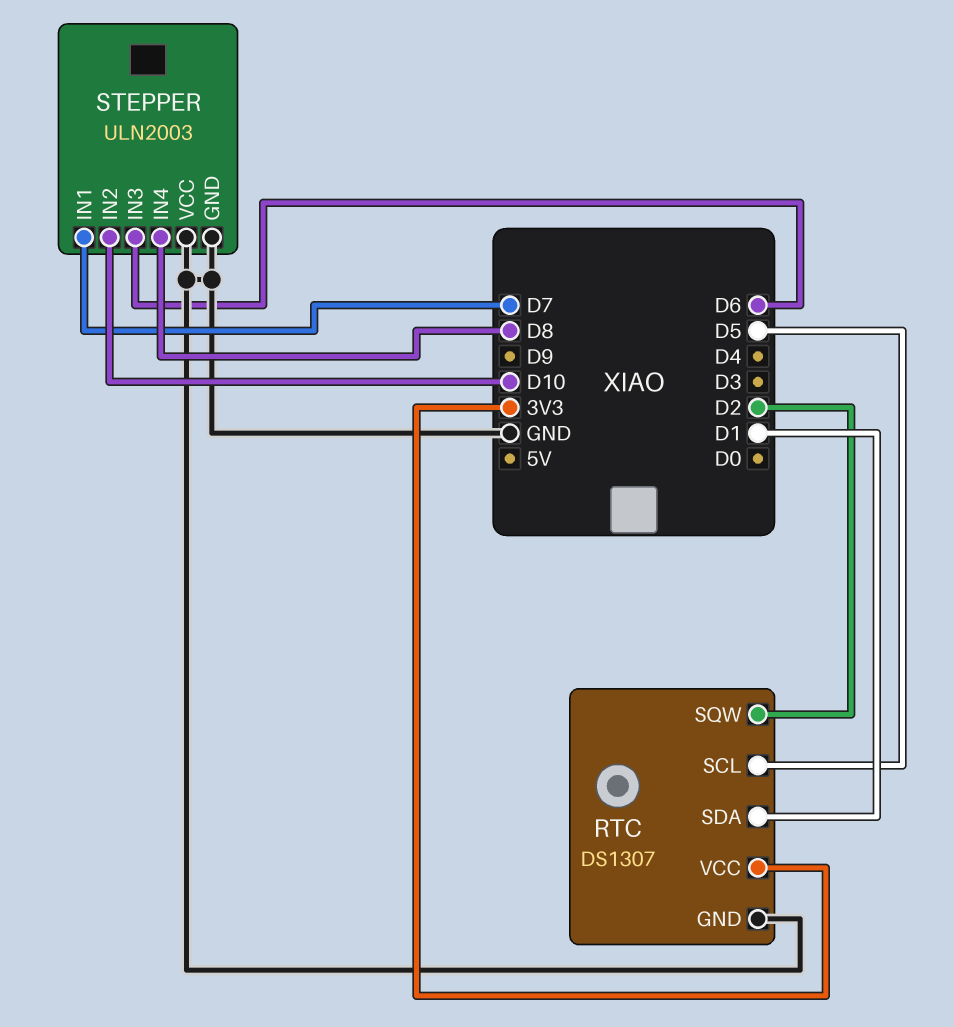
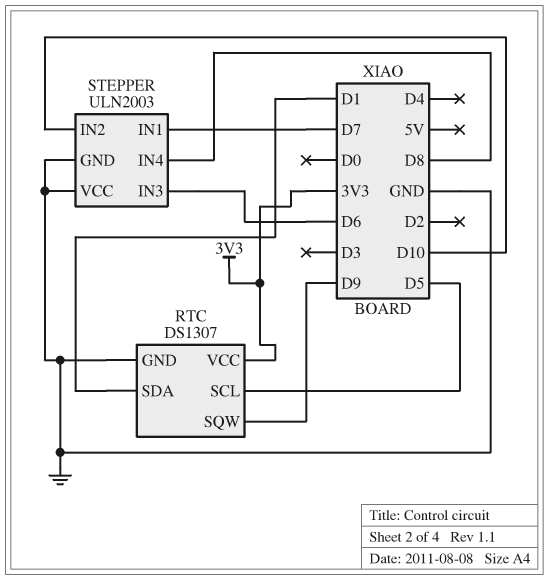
RTC pin SQW: D2 -> D9

